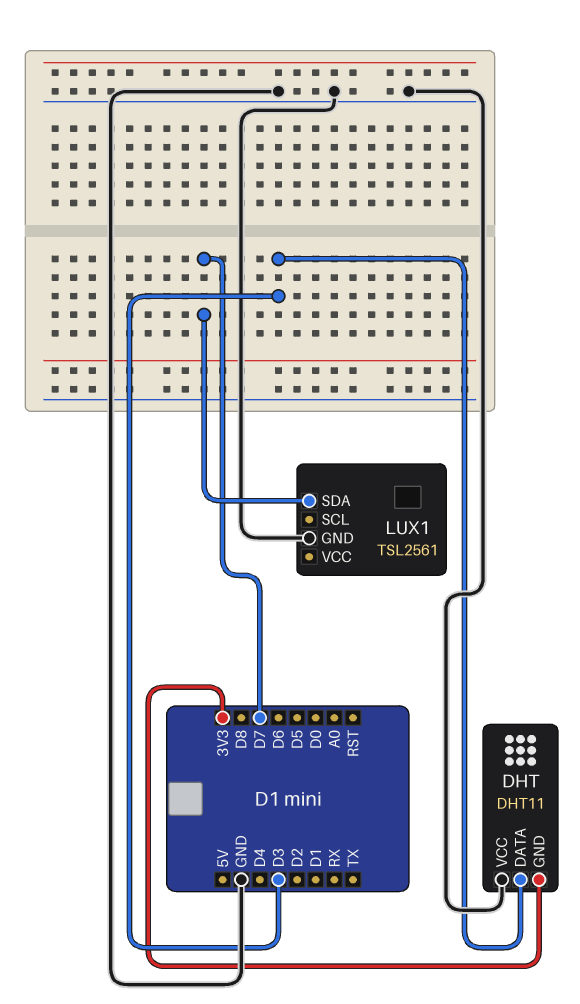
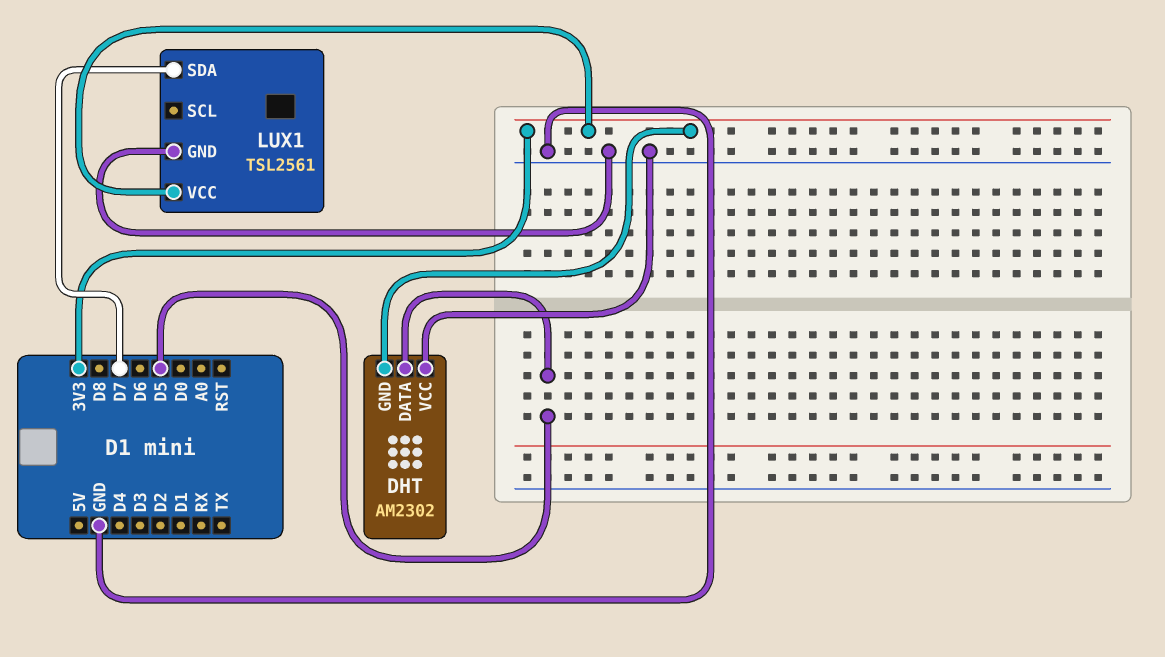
DHT: DHT11 -> AM2302
DHT pin DATA: D3 -> D5
LUX1 pin VCC: none -> 3V3

